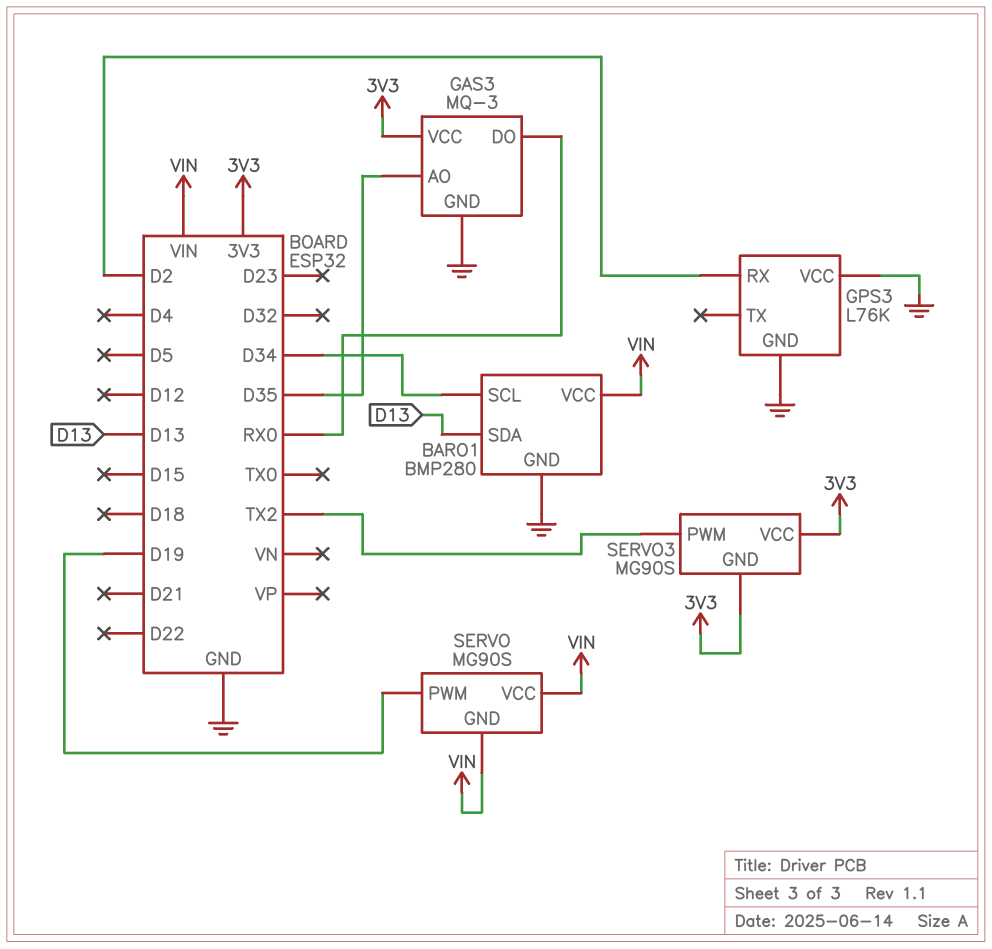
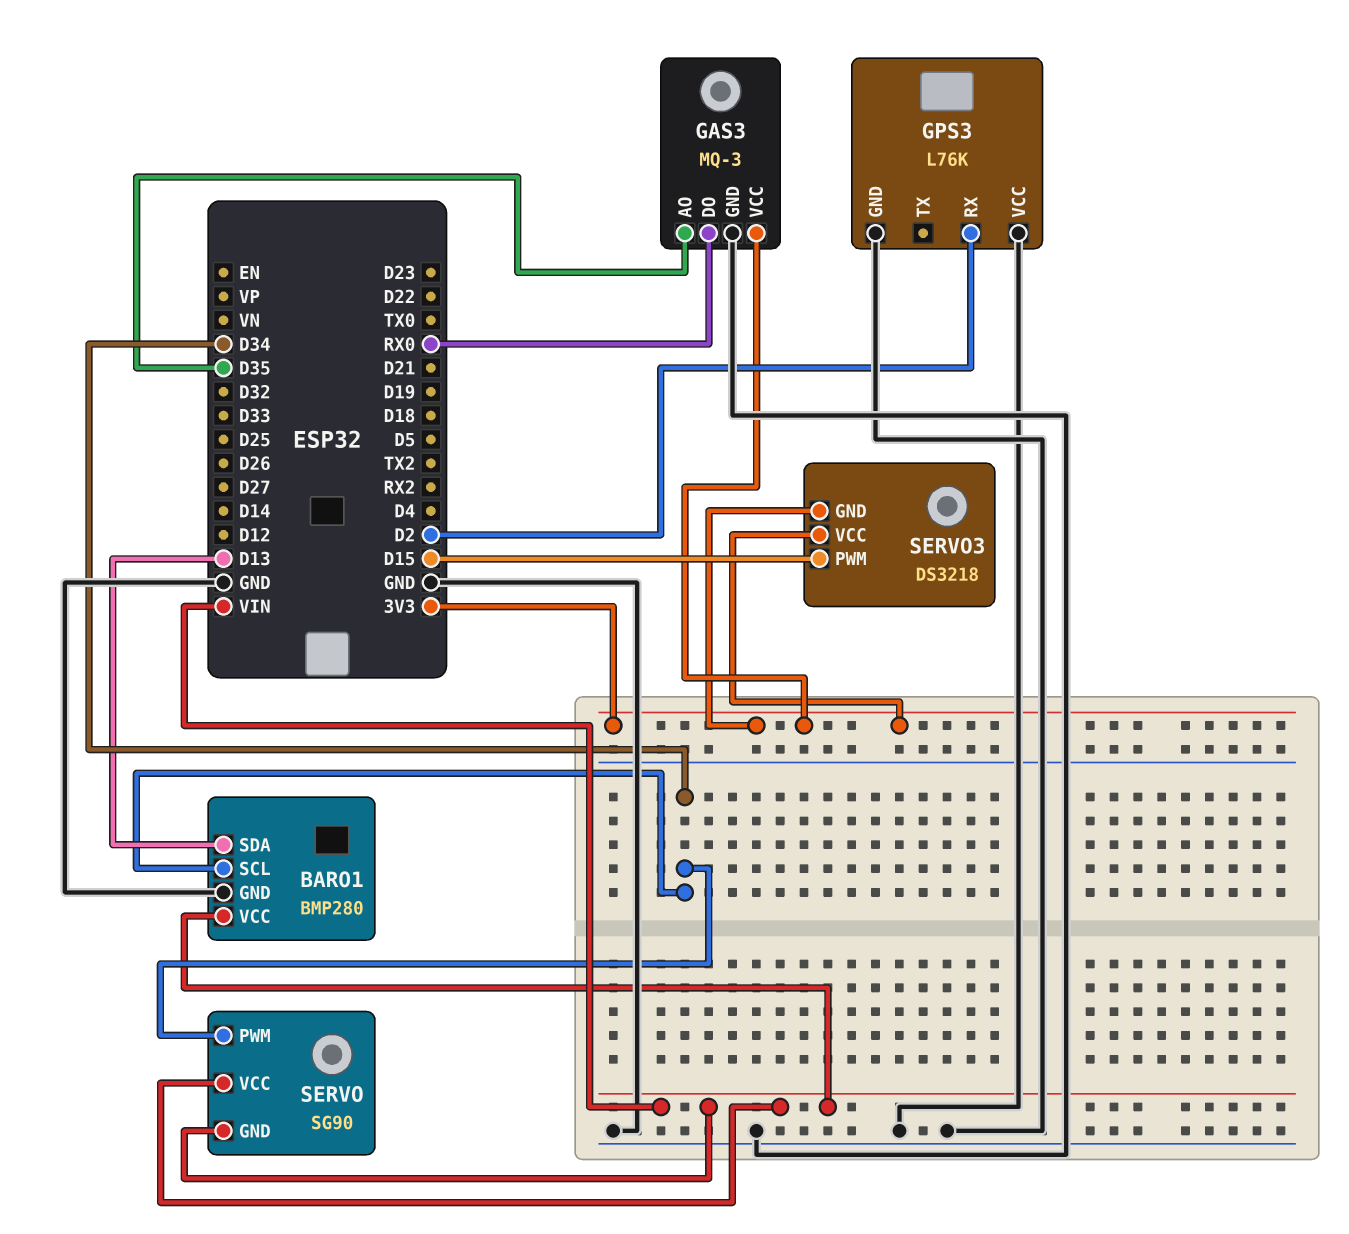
SERVO: MG90S -> SG90
SERVO pin PWM: D19 -> D34
SERVO3: MG90S -> DS3218
SERVO3 pin PWM: TX2 -> D15

